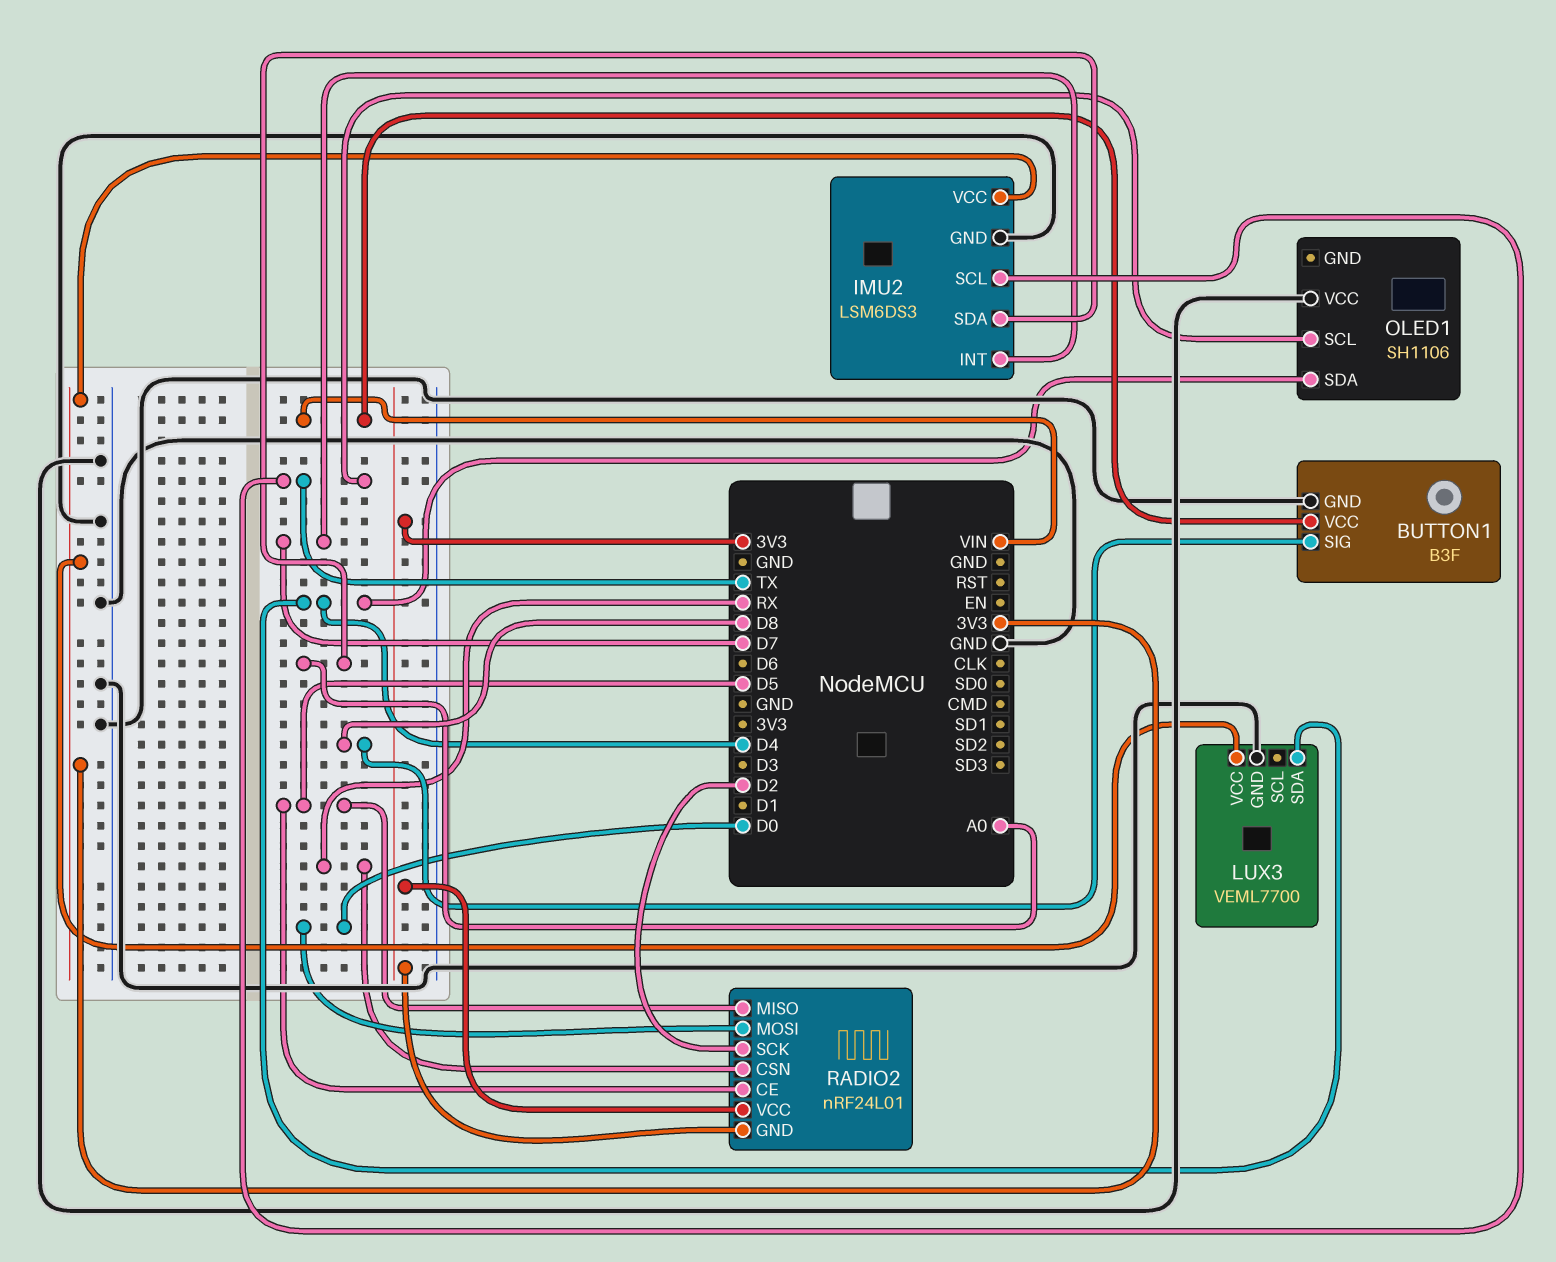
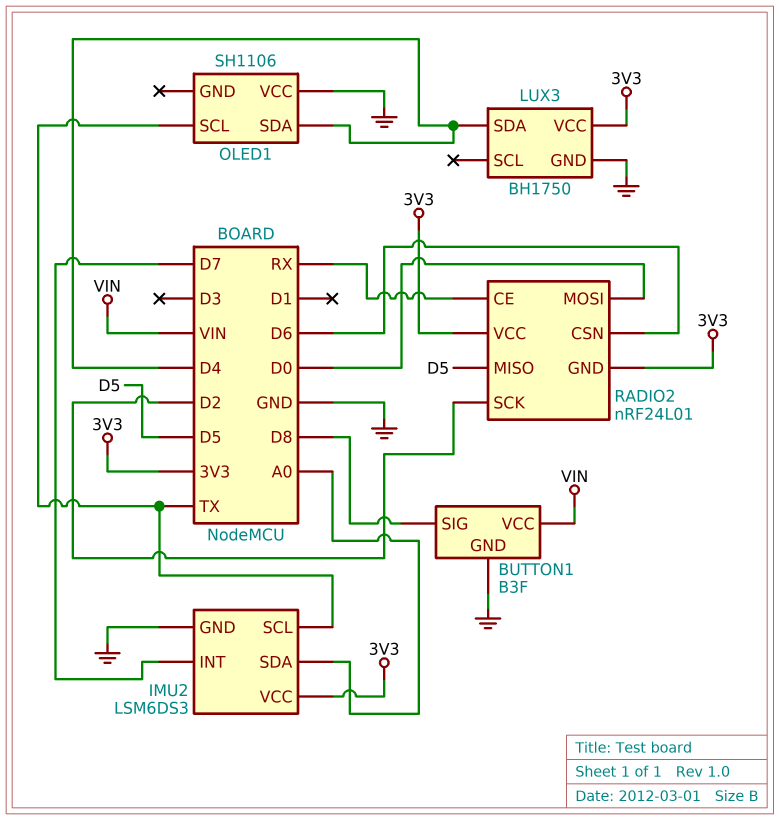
LUX3: VEML7700 -> BH1750
RADIO2 pin CE: D5 -> RX
RADIO2 pin CSN: RX -> D6

